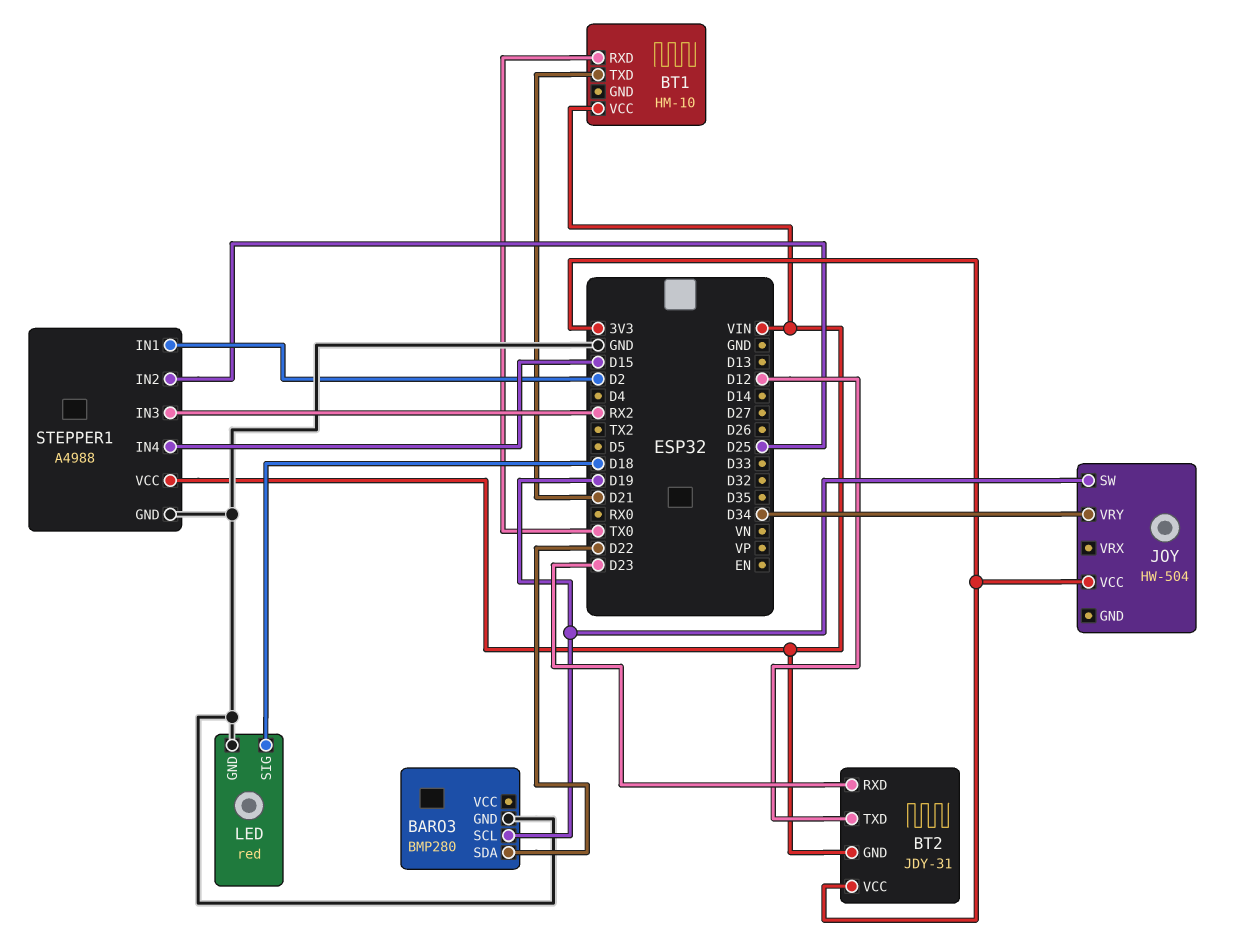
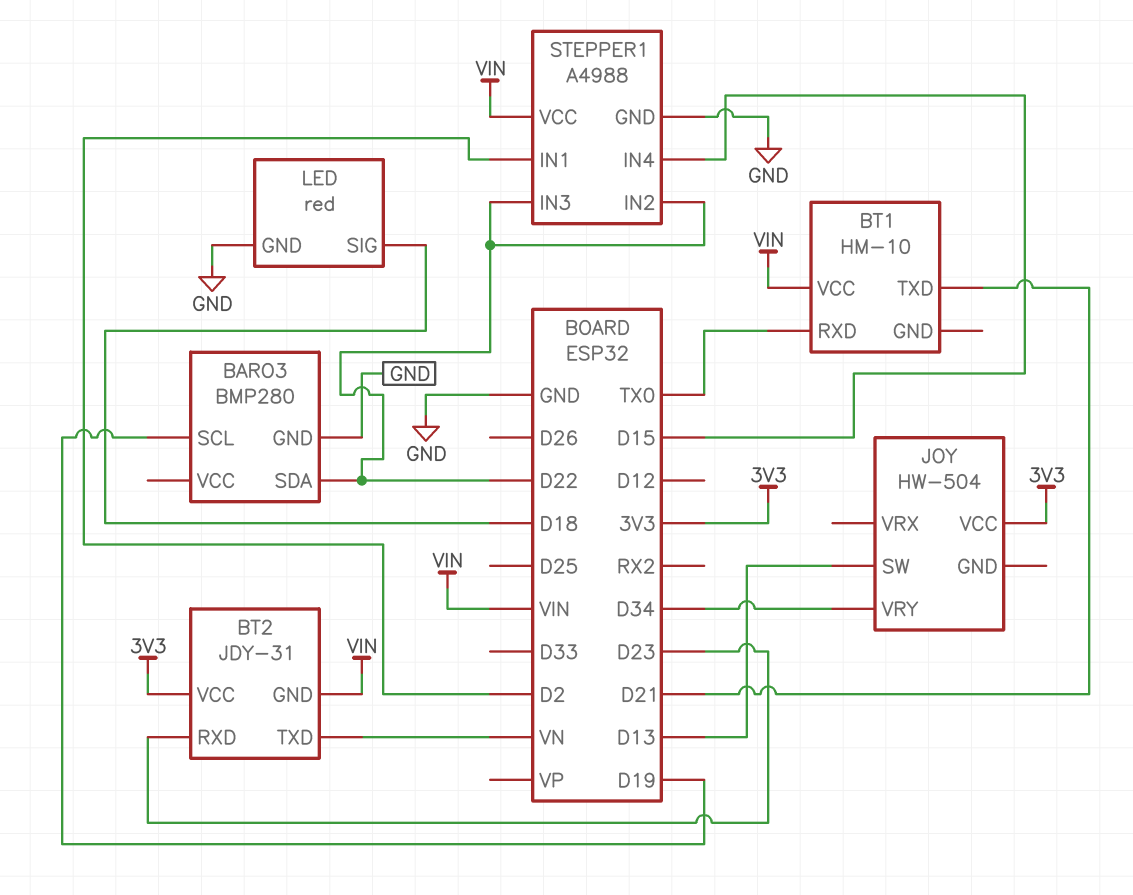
BT2 pin TXD: D12 -> VN
JOY pin SW: D19 -> D13
STEPPER1 pin IN2: D25 -> D22
STEPPER1 pin IN3: RX2 -> D22

